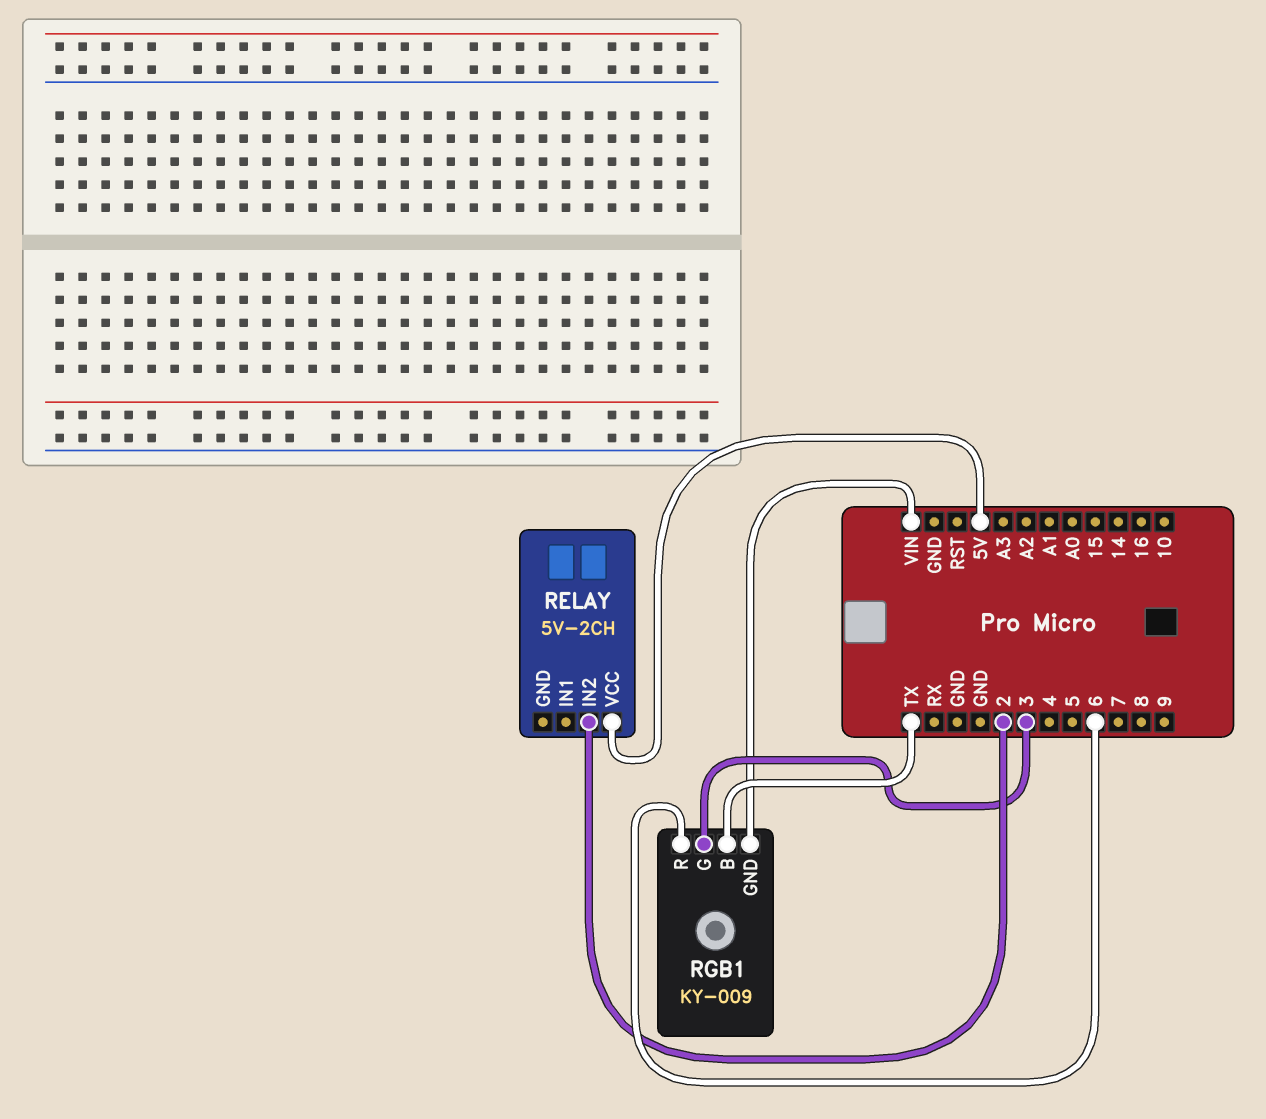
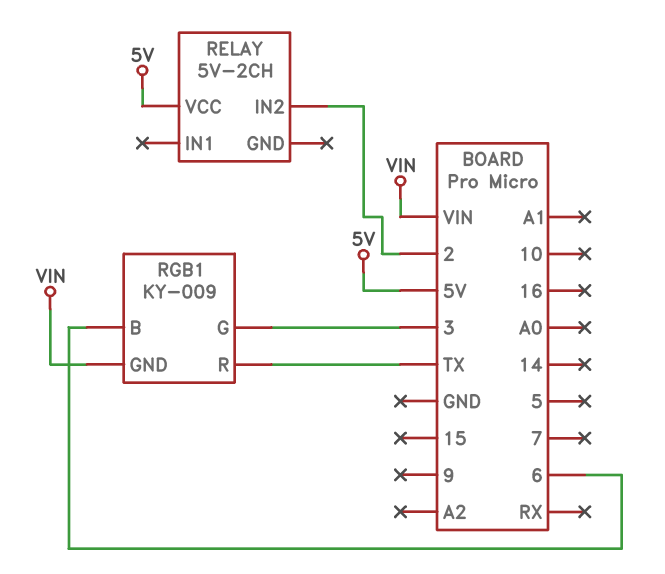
RGB1 pin B: TX -> 6
RGB1 pin R: 6 -> TX

